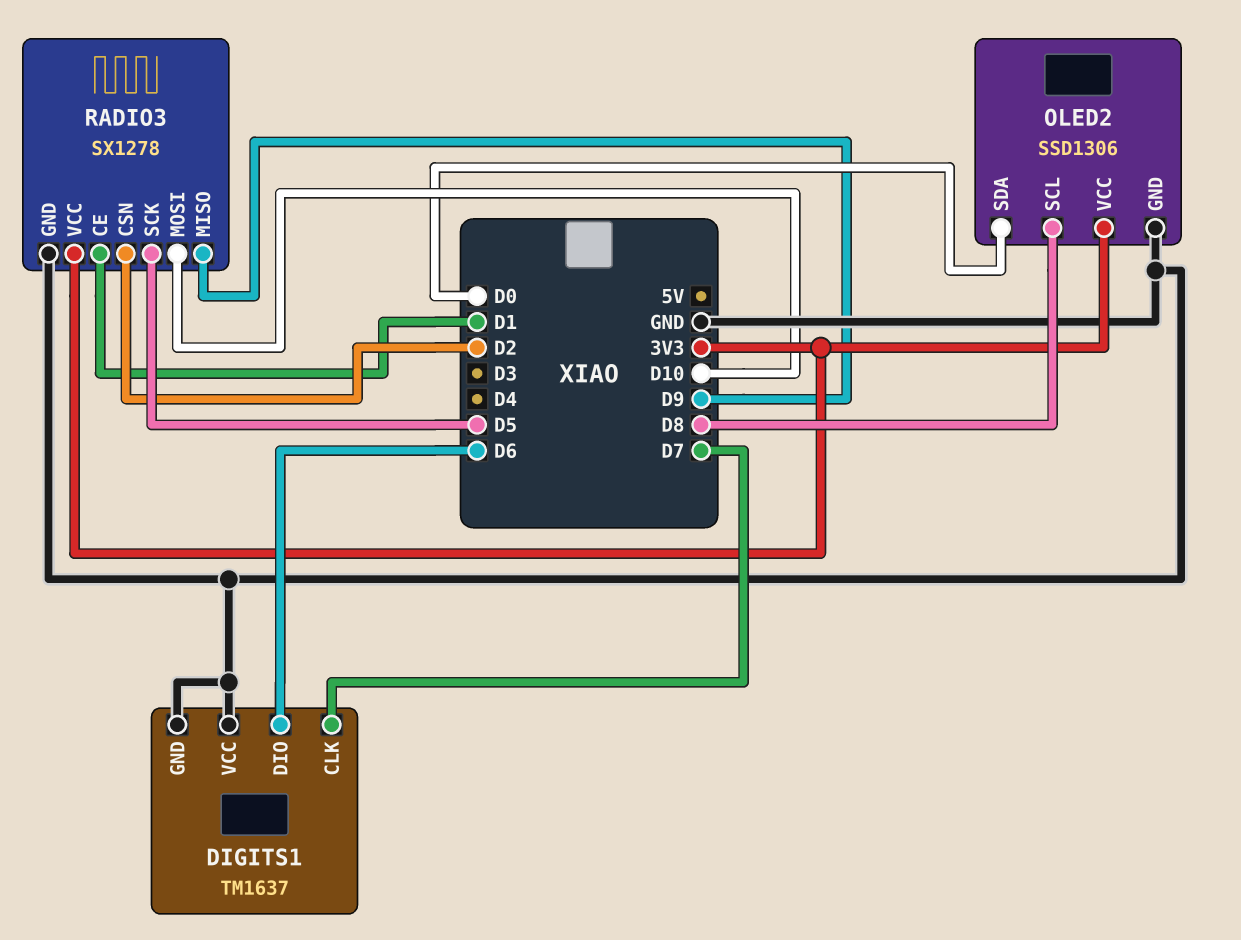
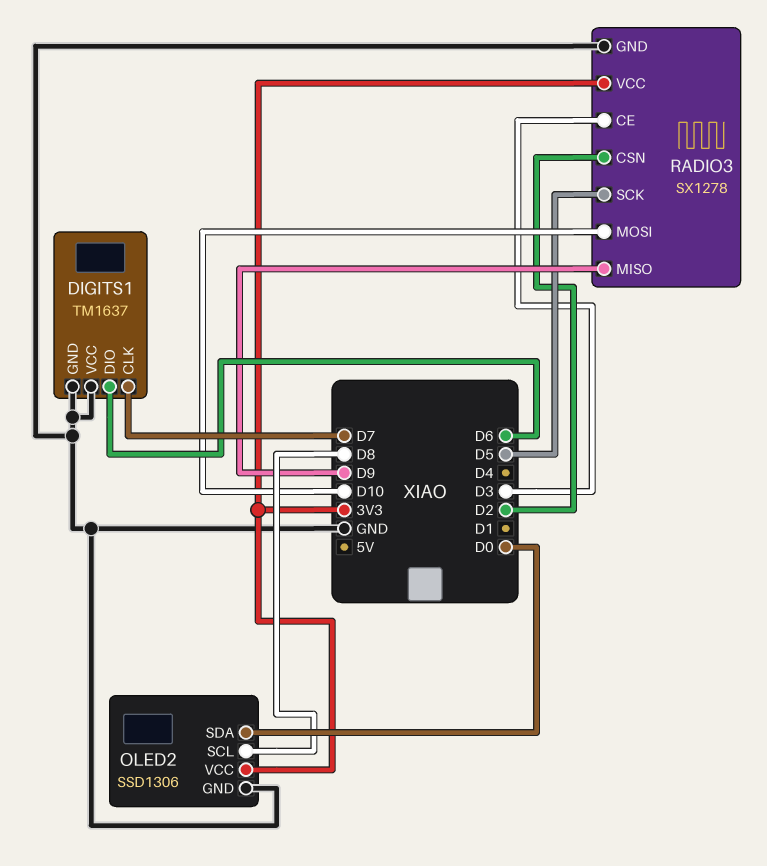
RADIO3 pin CE: D1 -> D3

